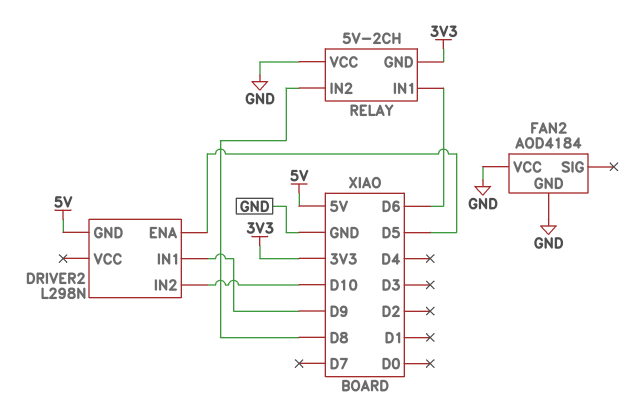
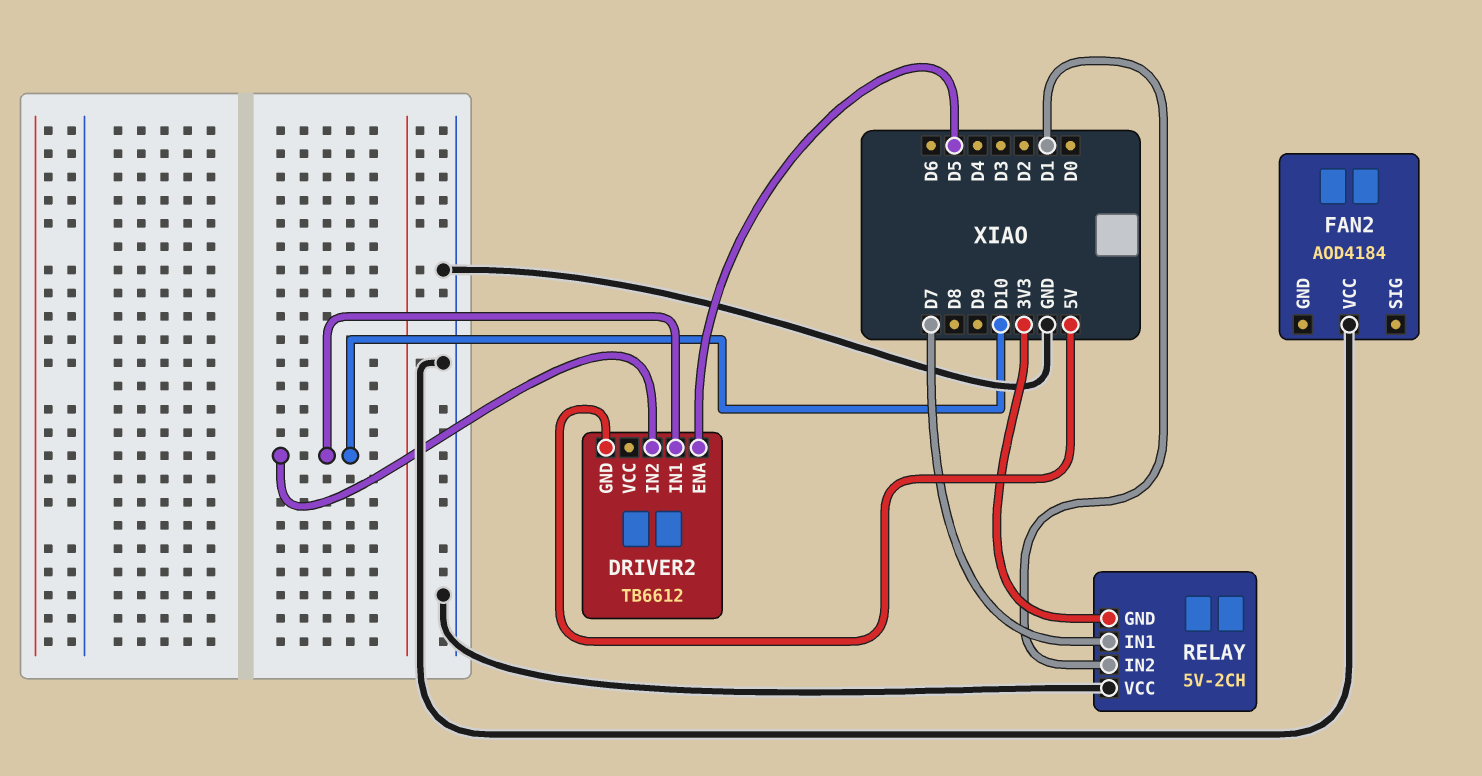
DRIVER2: L298N -> TB6612
DRIVER2 pin IN1: D9 -> D10
FAN2 pin GND: GND -> none
RELAY pin IN1: D6 -> D7
RELAY pin IN2: D8 -> D1

